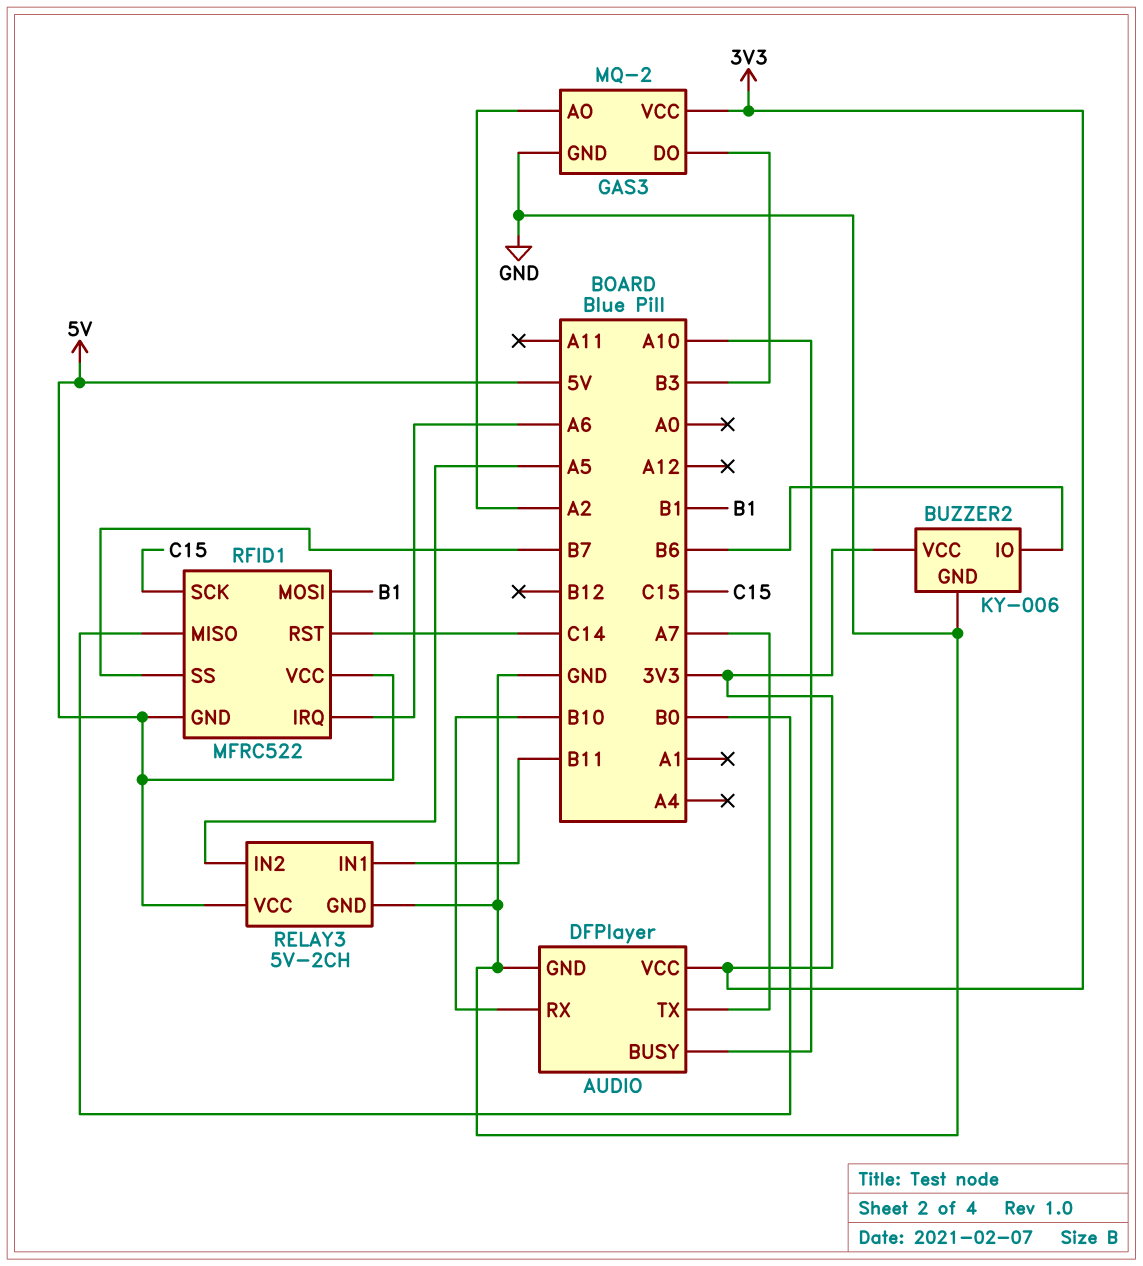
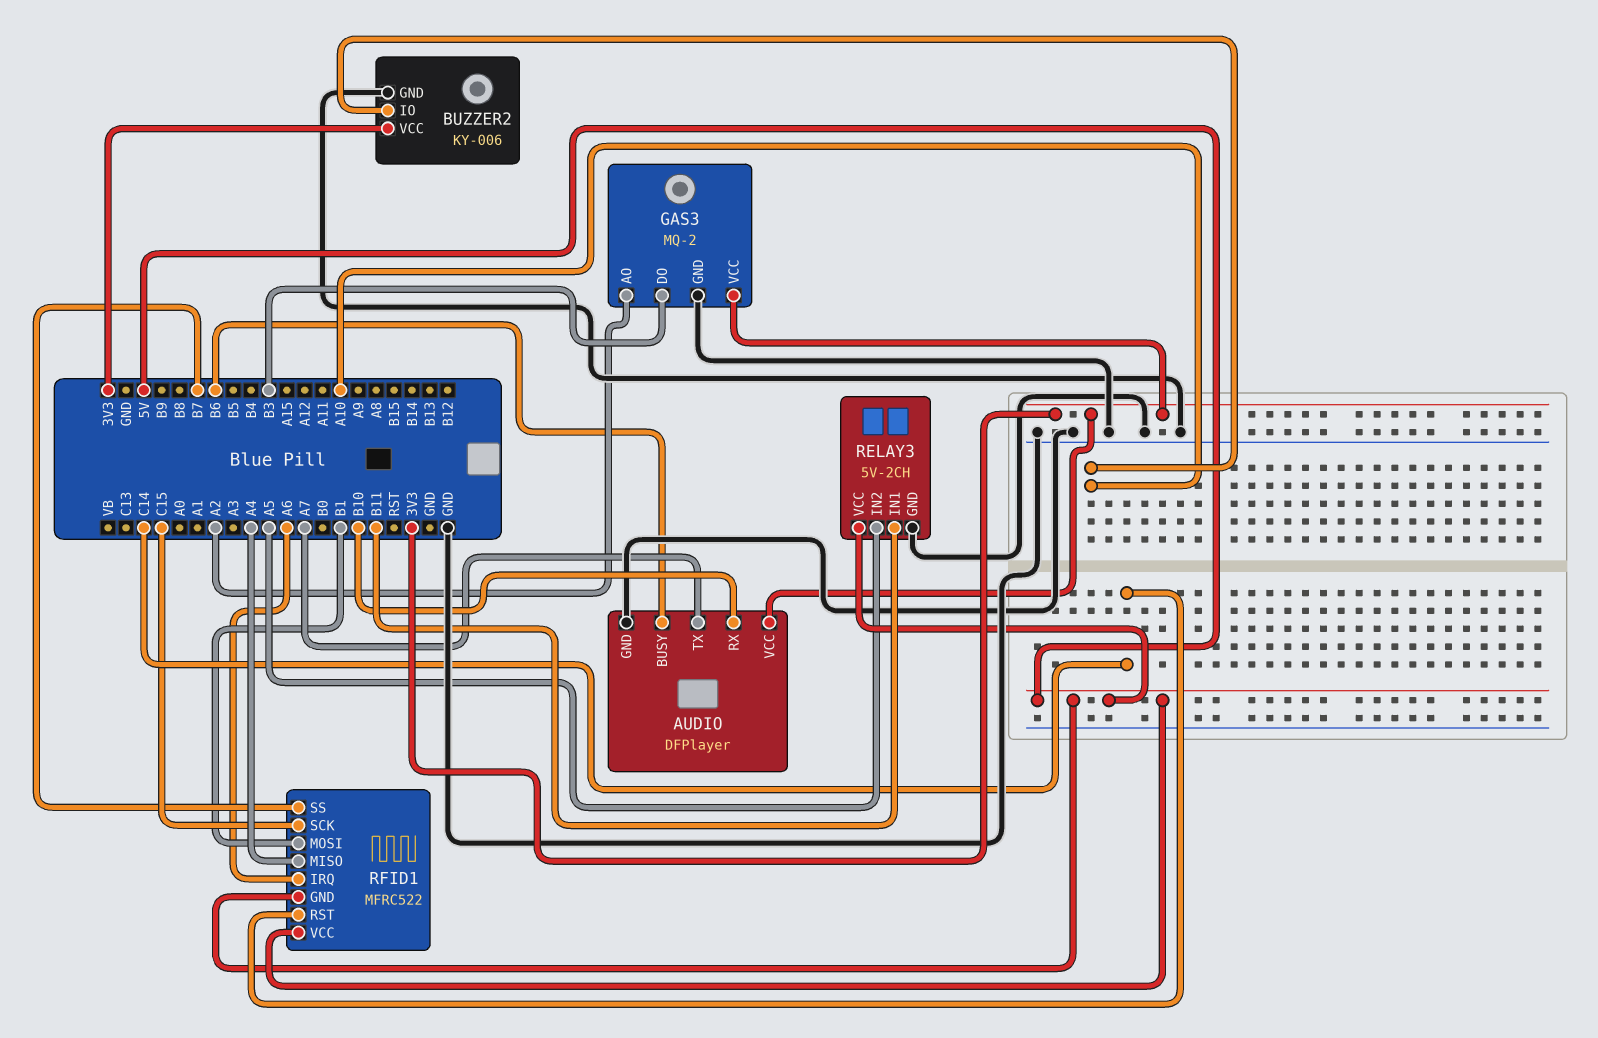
AUDIO pin BUSY: A10 -> B6
BUZZER2 pin IO: B6 -> A10
RFID1 pin MISO: B0 -> A4

